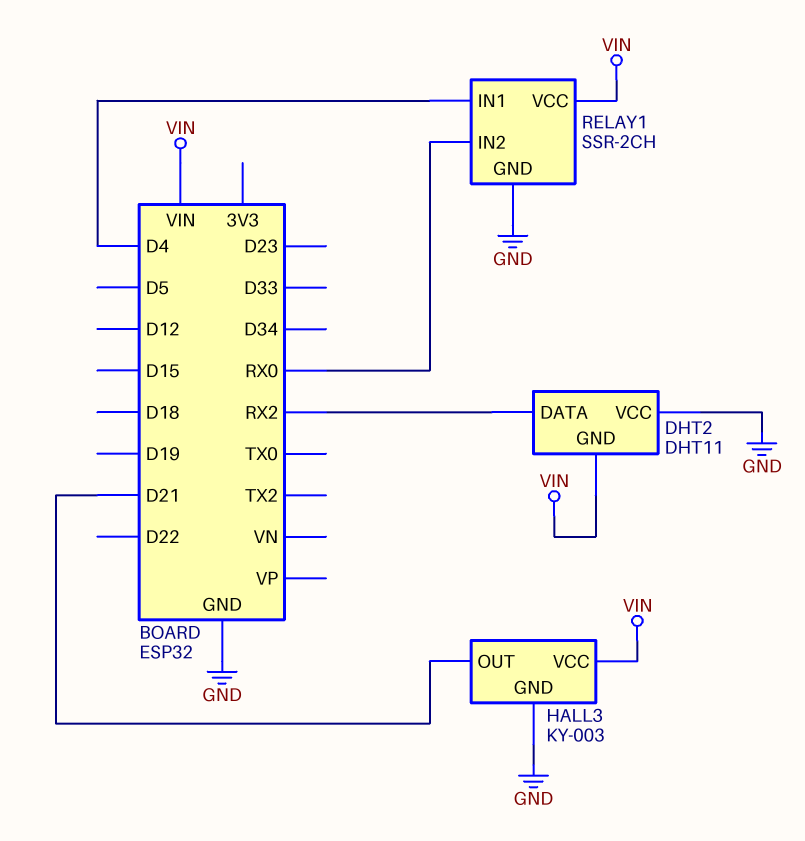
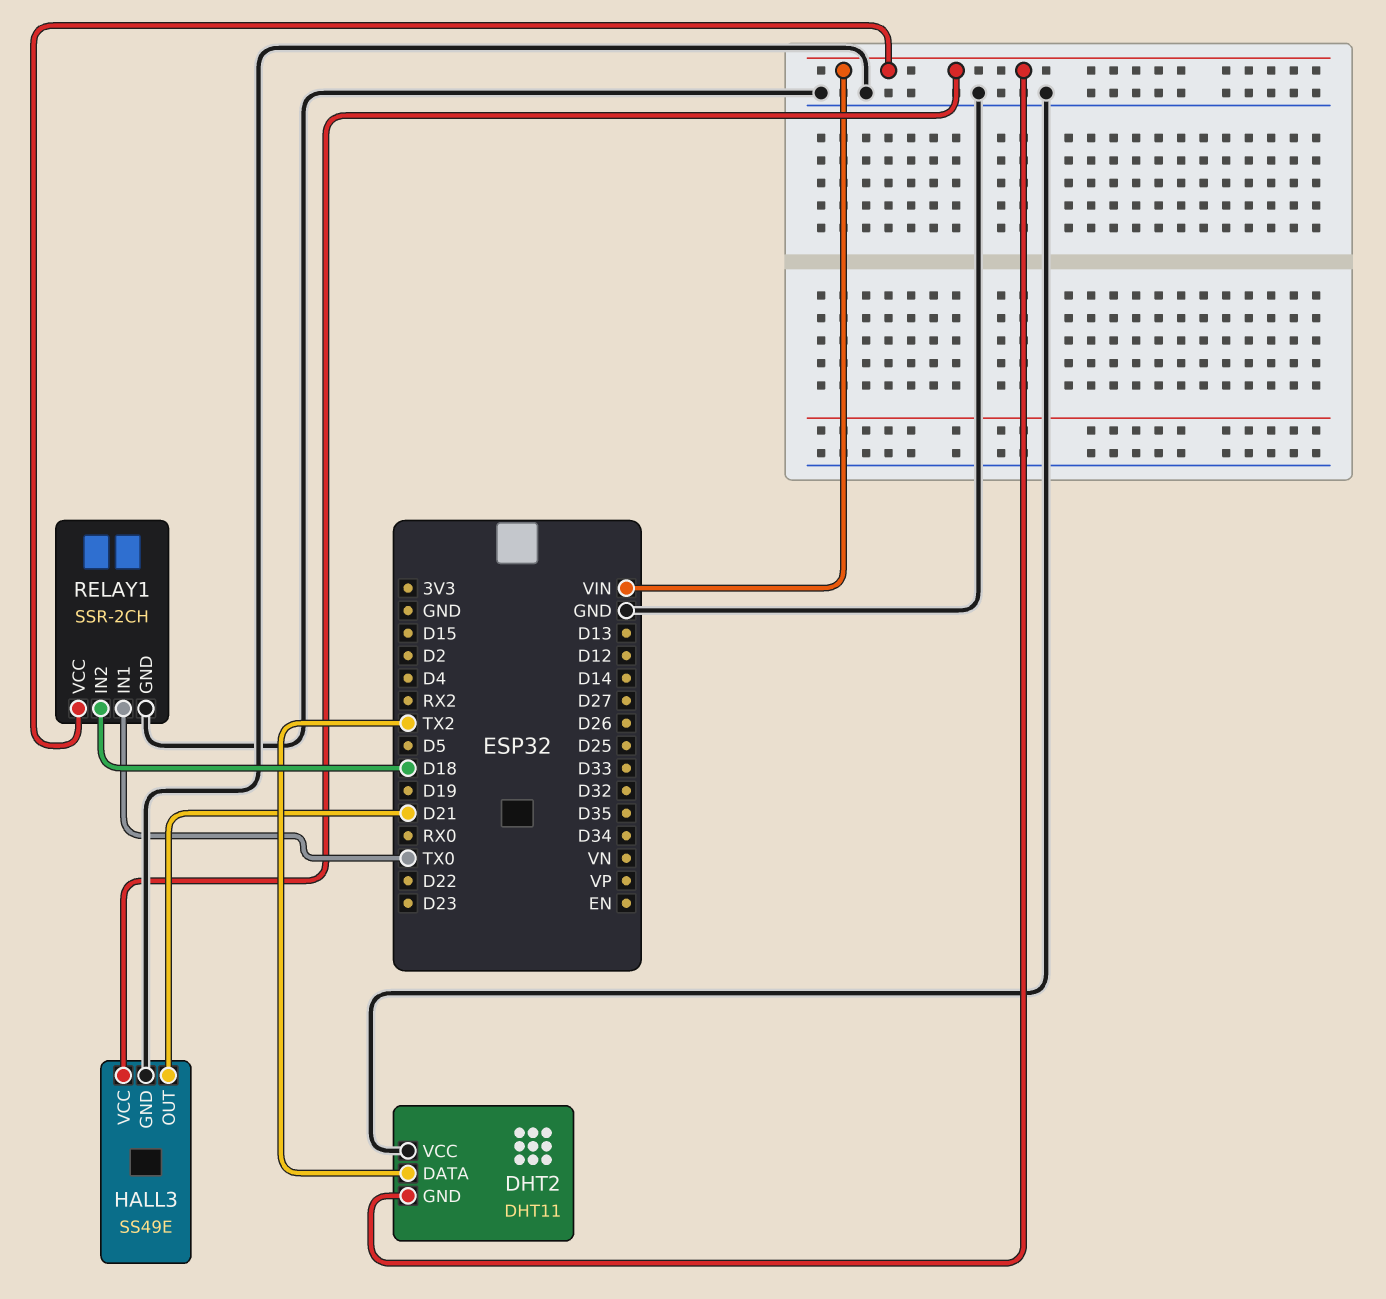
DHT2 pin DATA: RX2 -> TX2
HALL3: KY-003 -> SS49E
RELAY1 pin IN1: D4 -> TX0
RELAY1 pin IN2: RX0 -> D18

